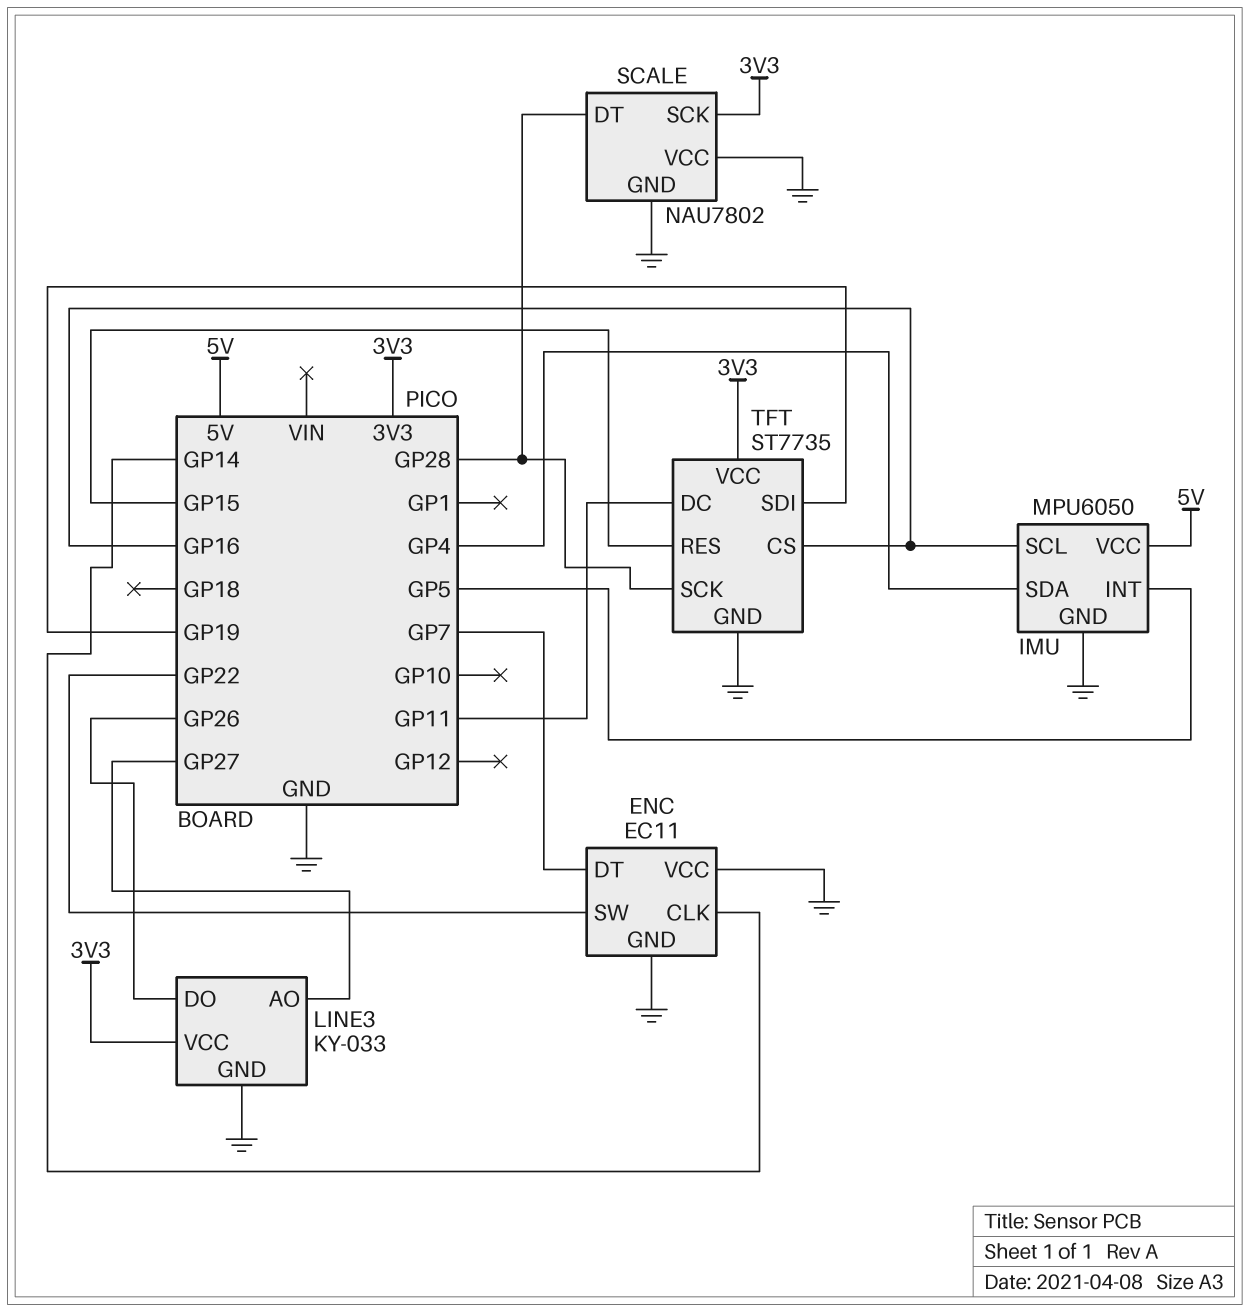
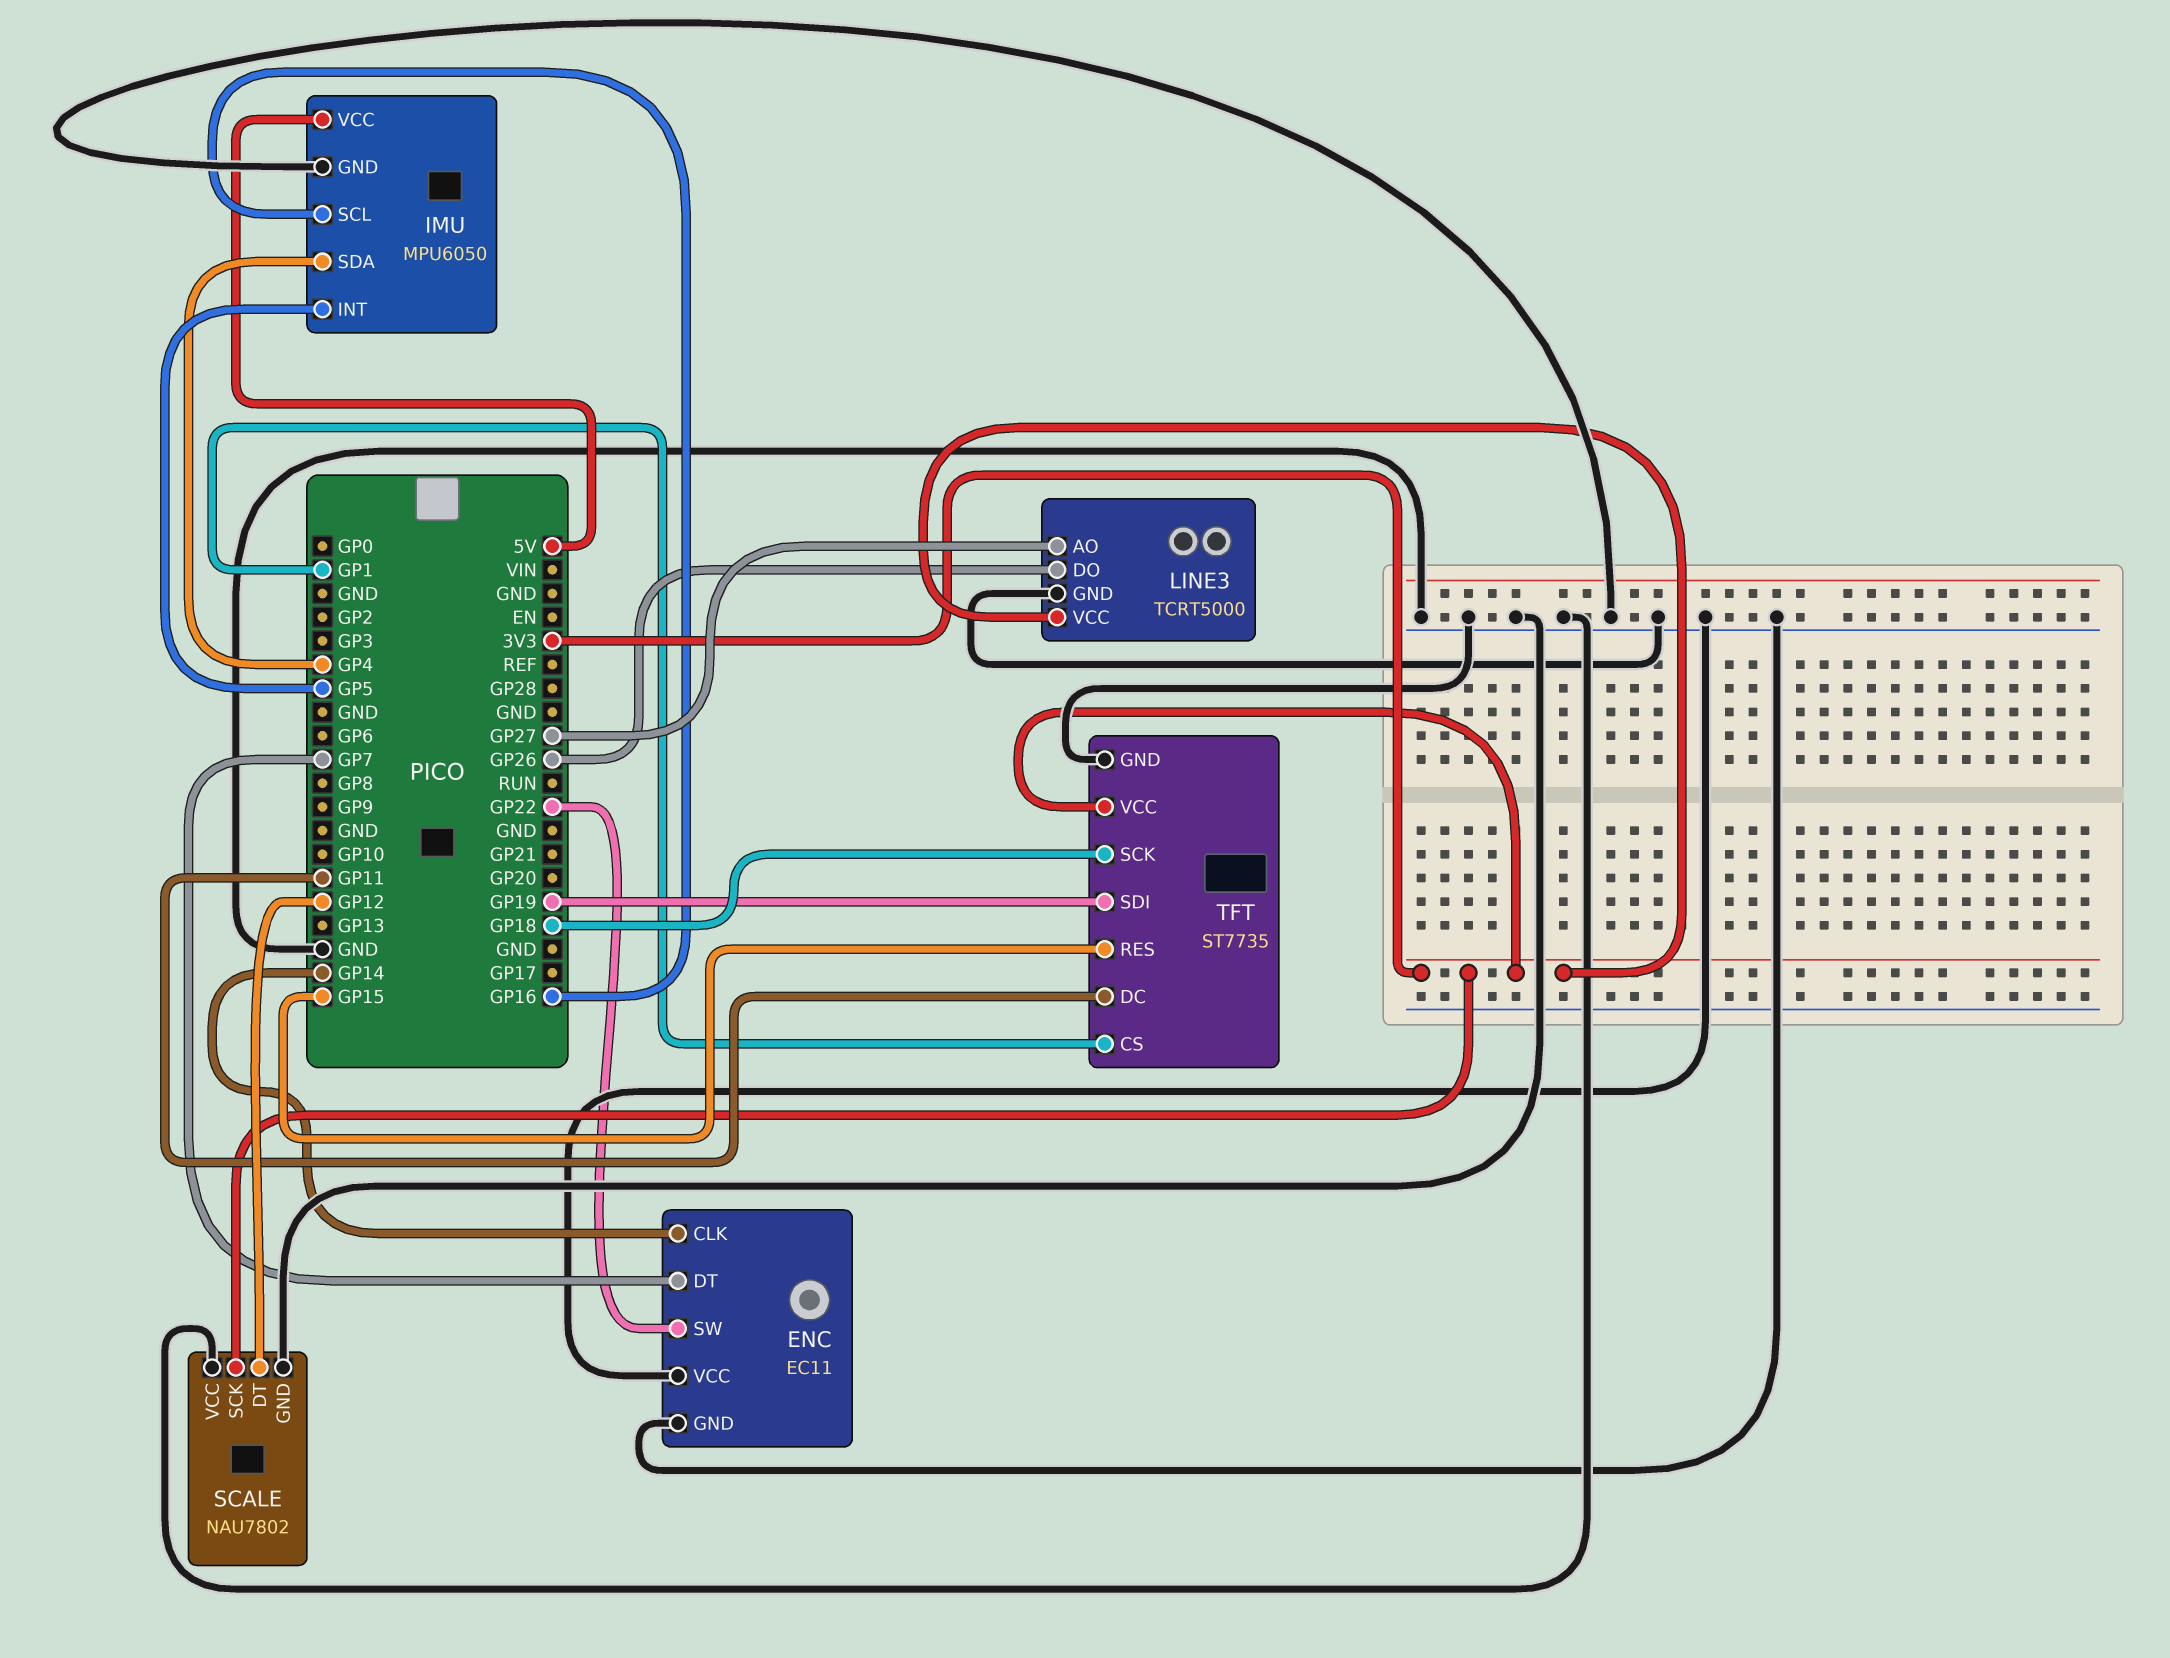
LINE3: KY-033 -> TCRT5000
SCALE pin DT: GP28 -> GP12
TFT pin CS: GP16 -> GP1
TFT pin SCK: GP28 -> GP18

